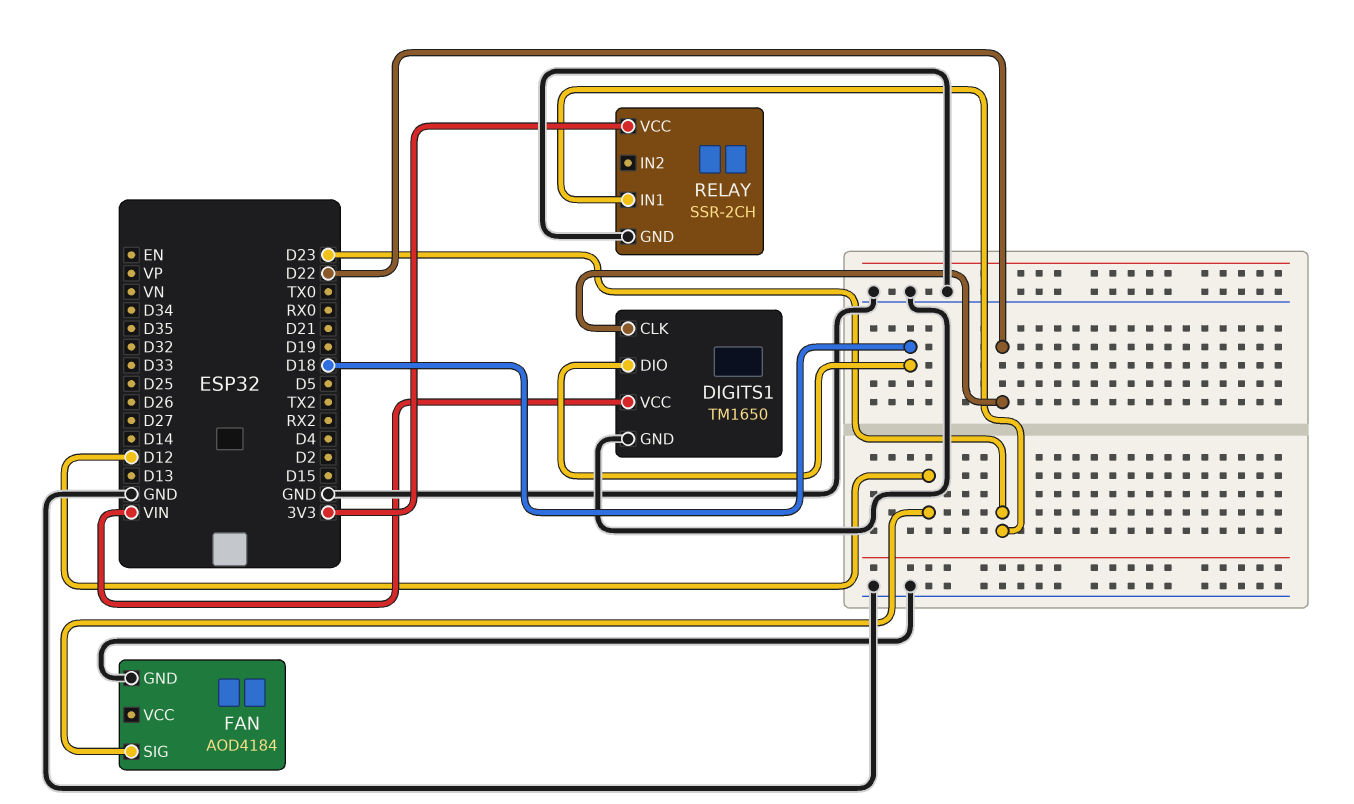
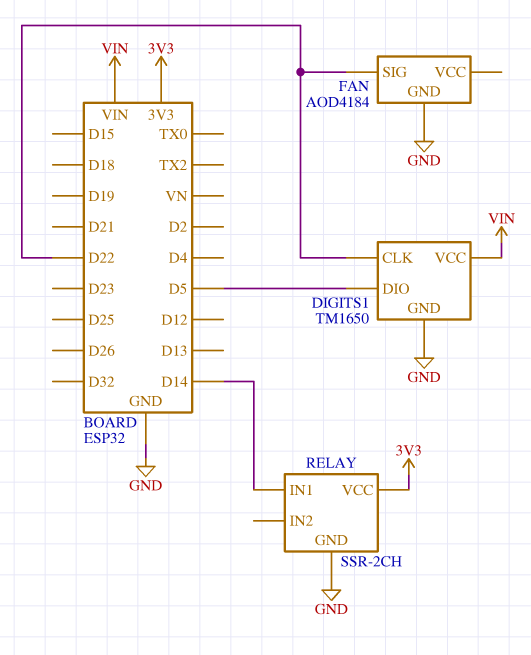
DIGITS1 pin DIO: D18 -> D5
FAN pin SIG: D12 -> D22
RELAY pin IN1: D23 -> D14

